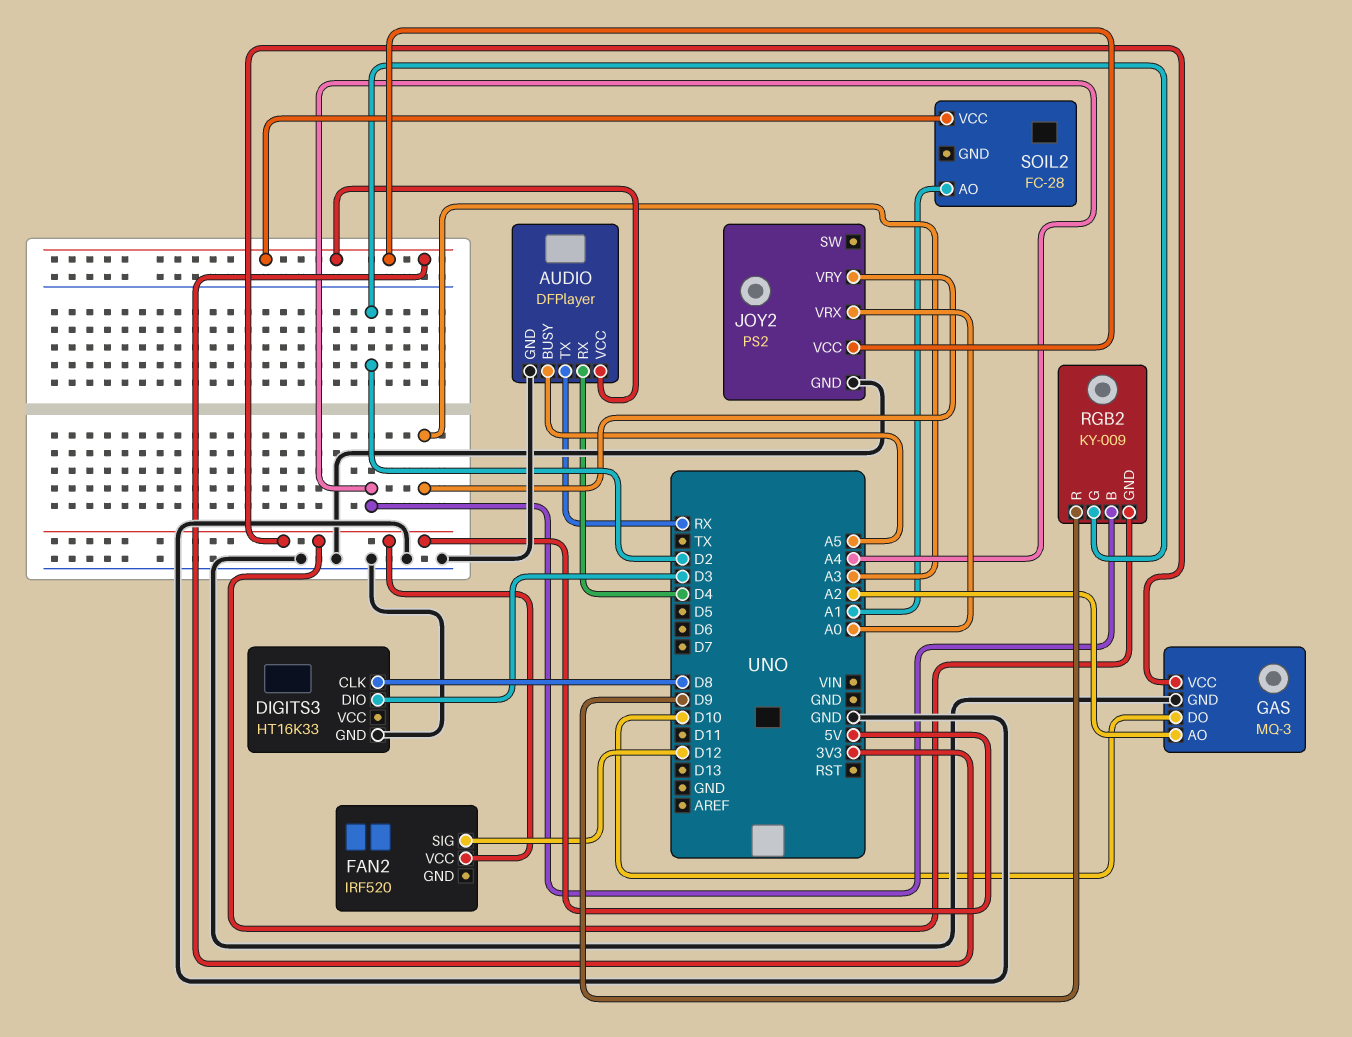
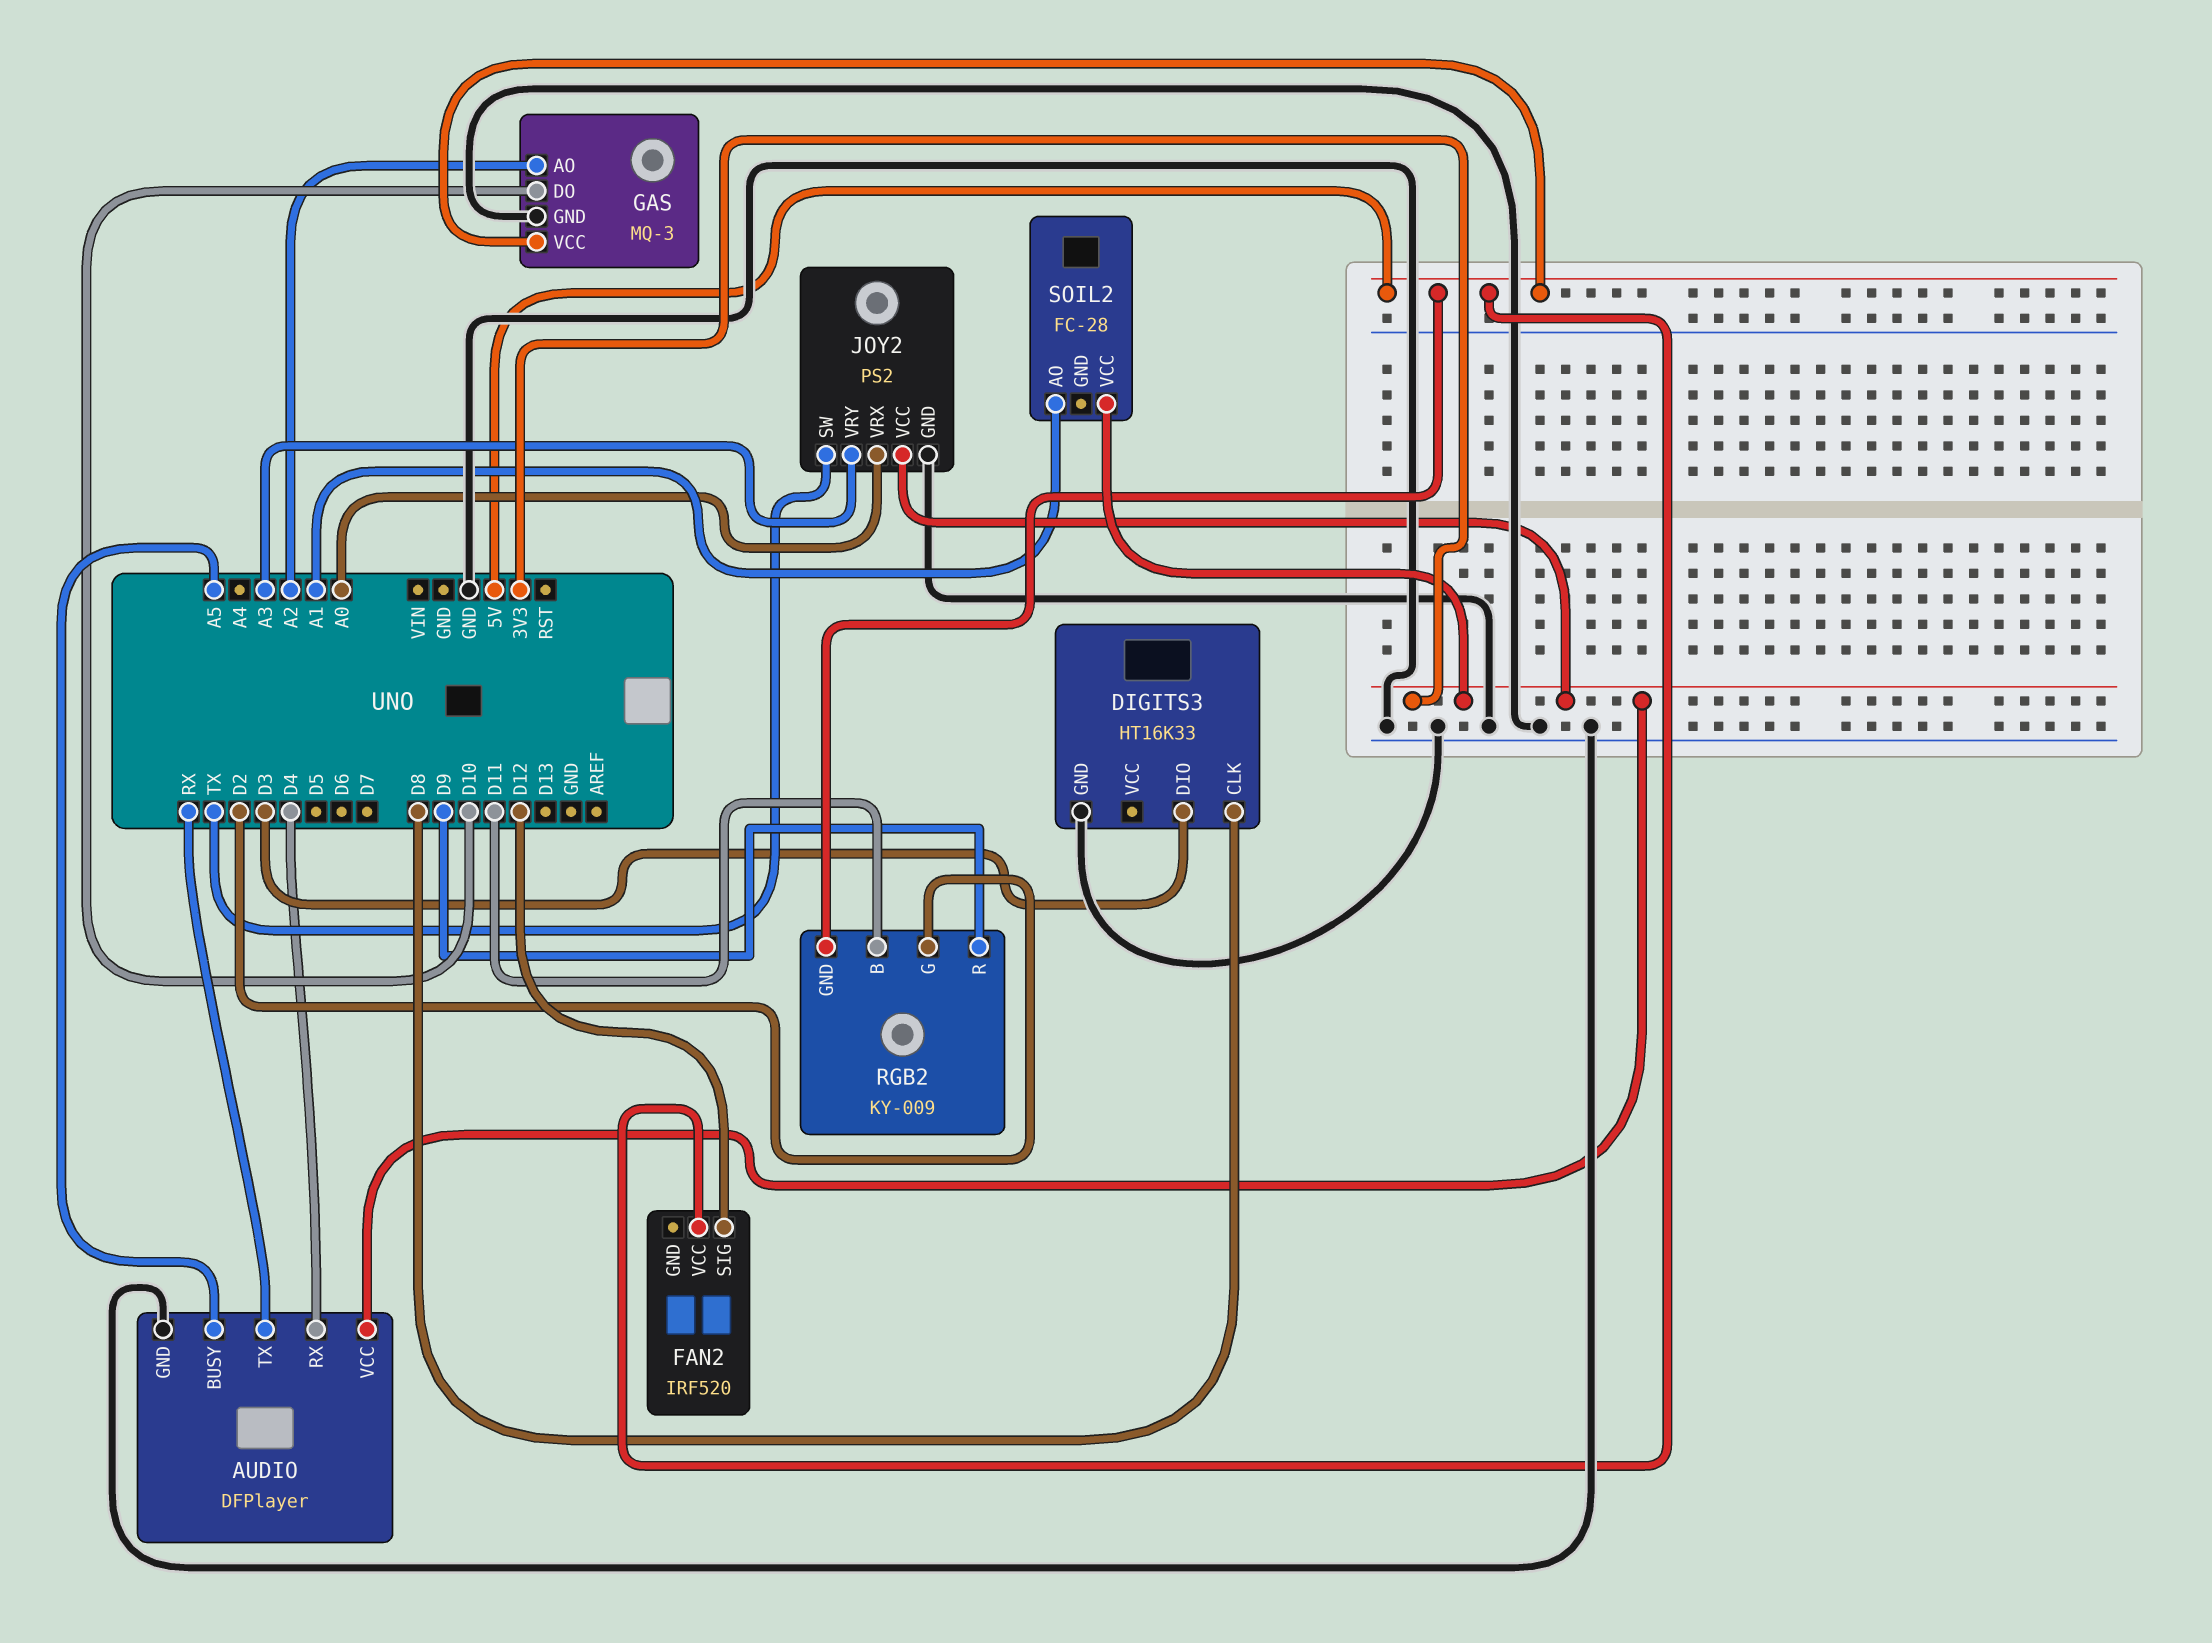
JOY2 pin SW: none -> TX
RGB2 pin B: A4 -> D11

